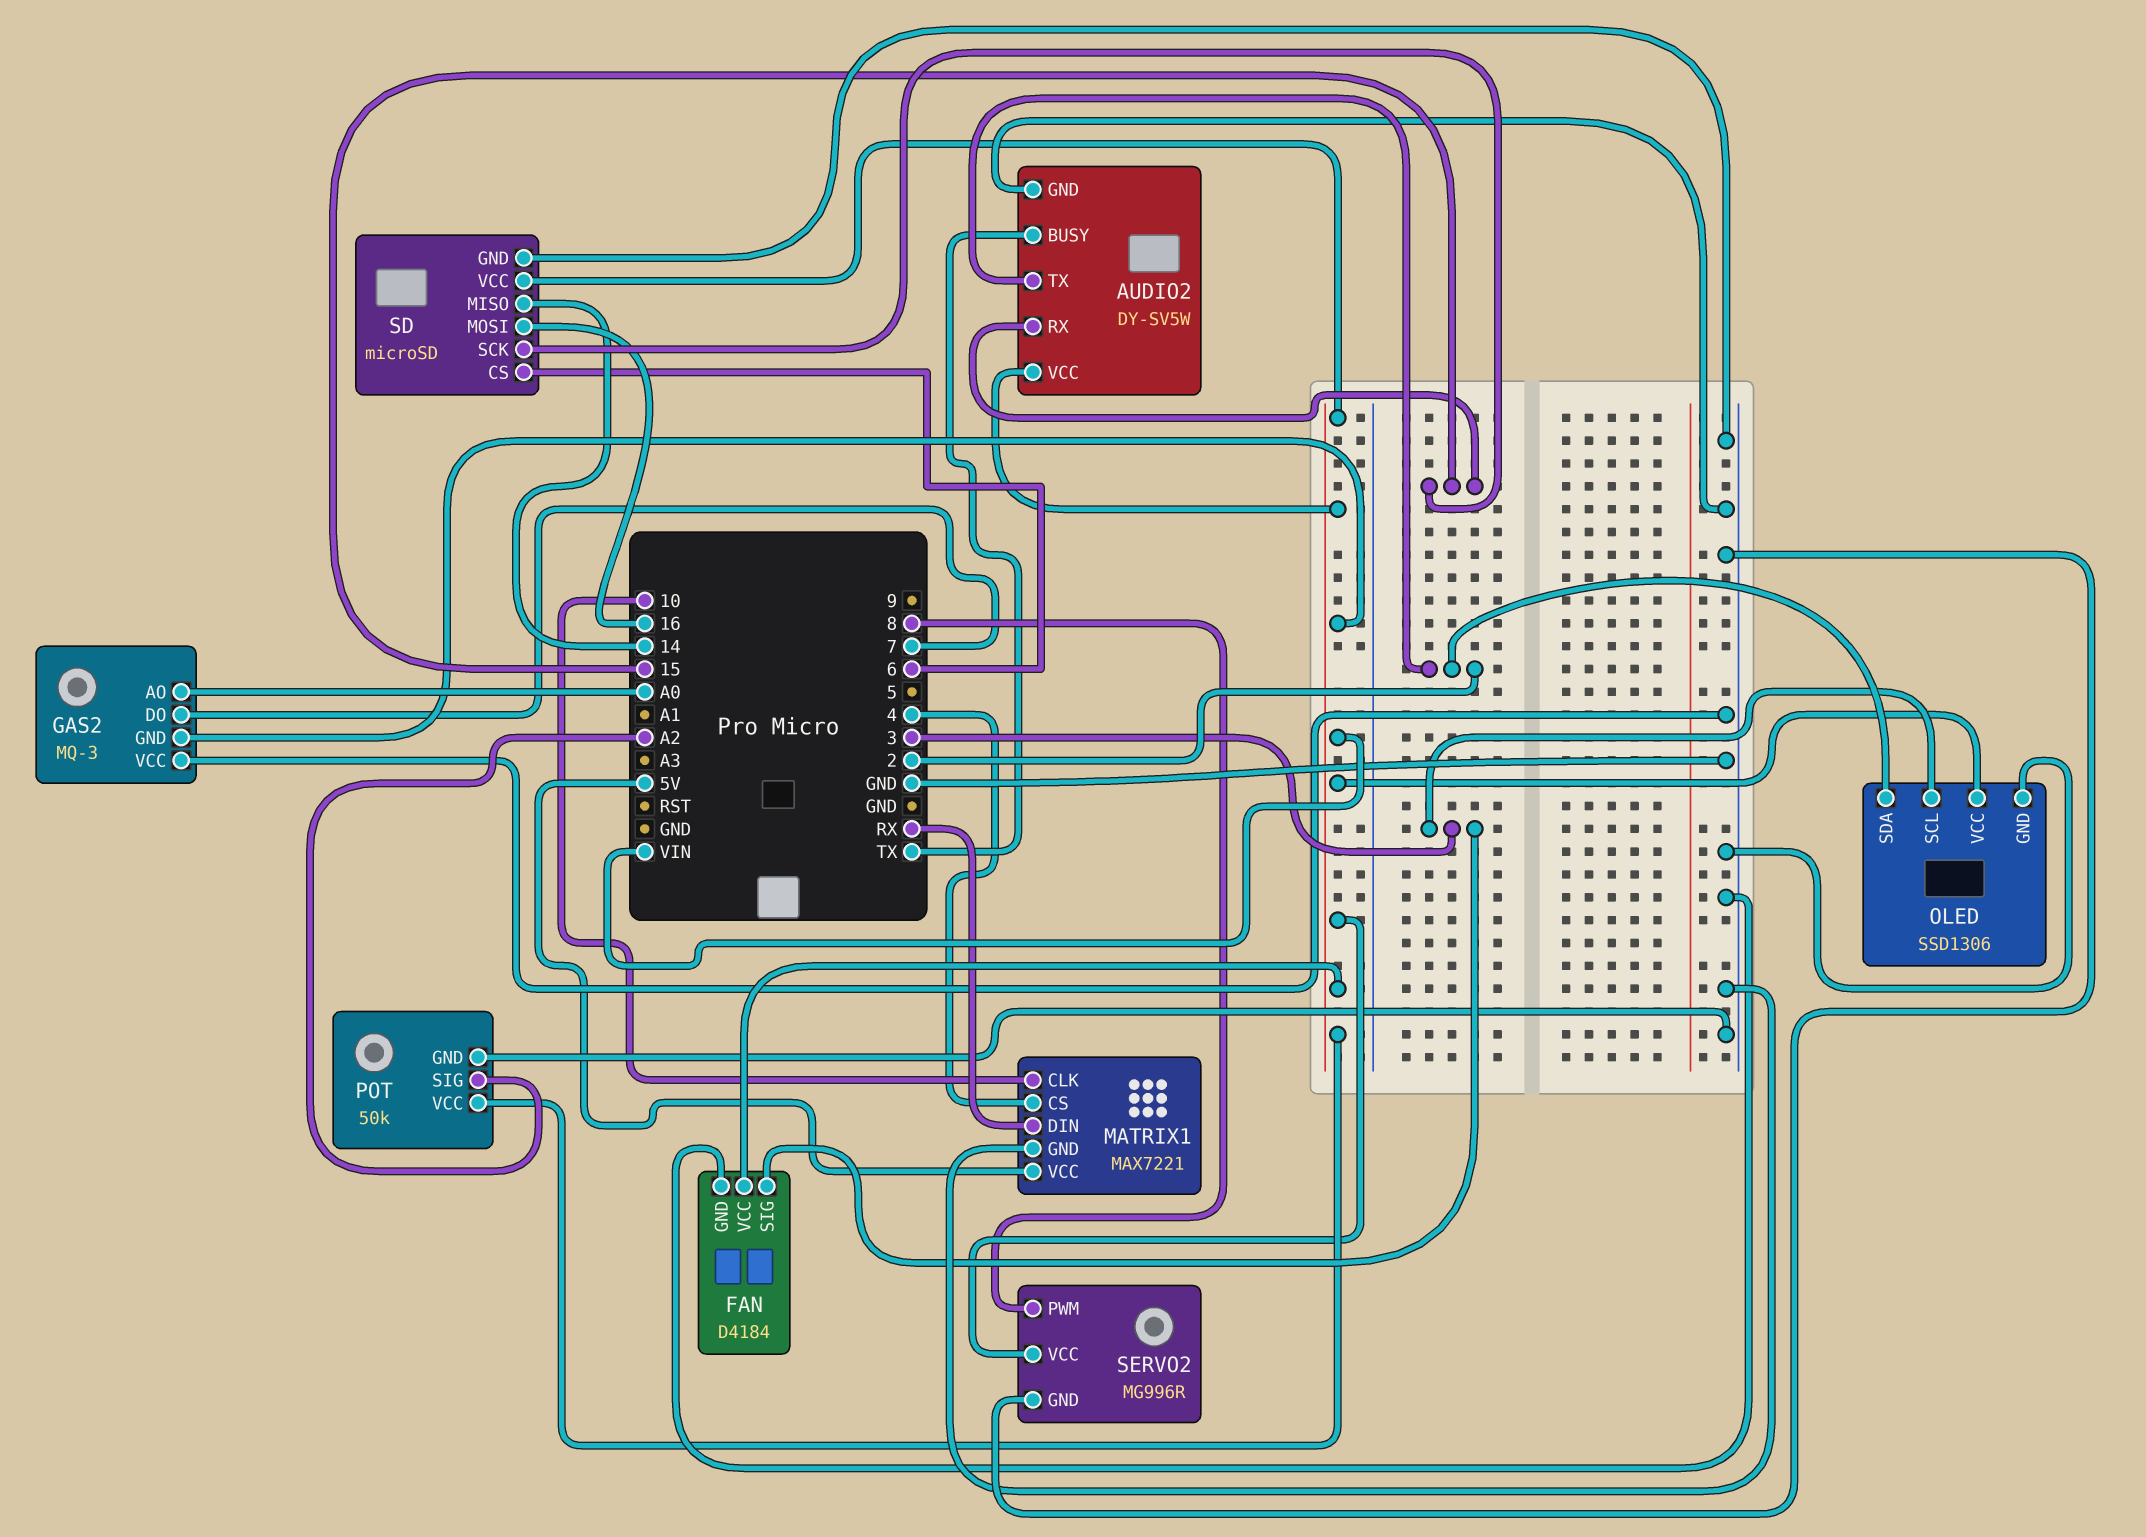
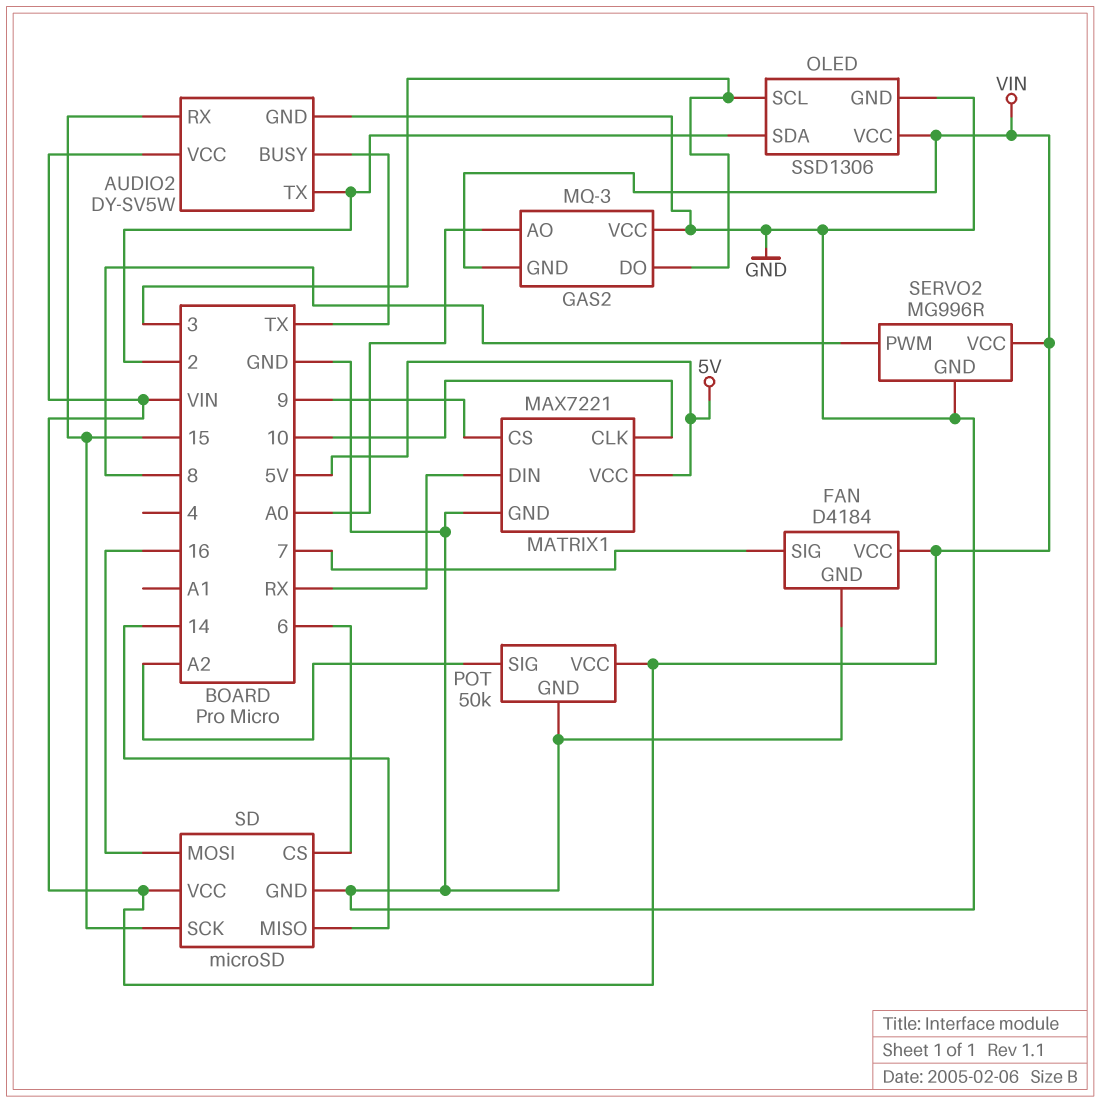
FAN pin SIG: 3 -> 7
GAS2 pin DO: 7 -> 3
MATRIX1 pin CS: 4 -> 9

